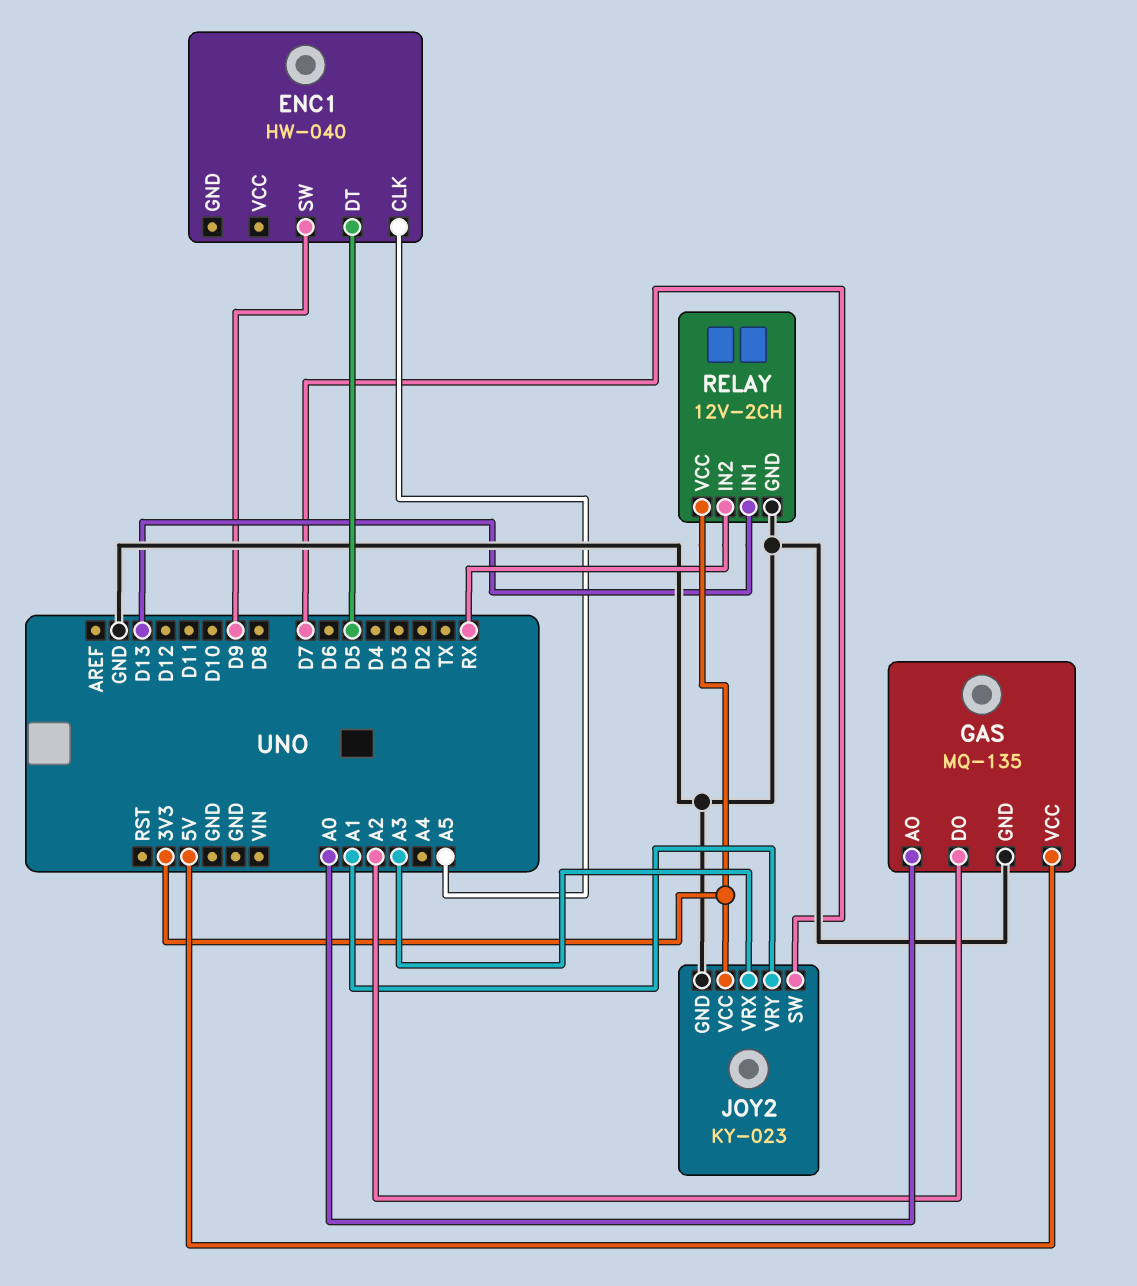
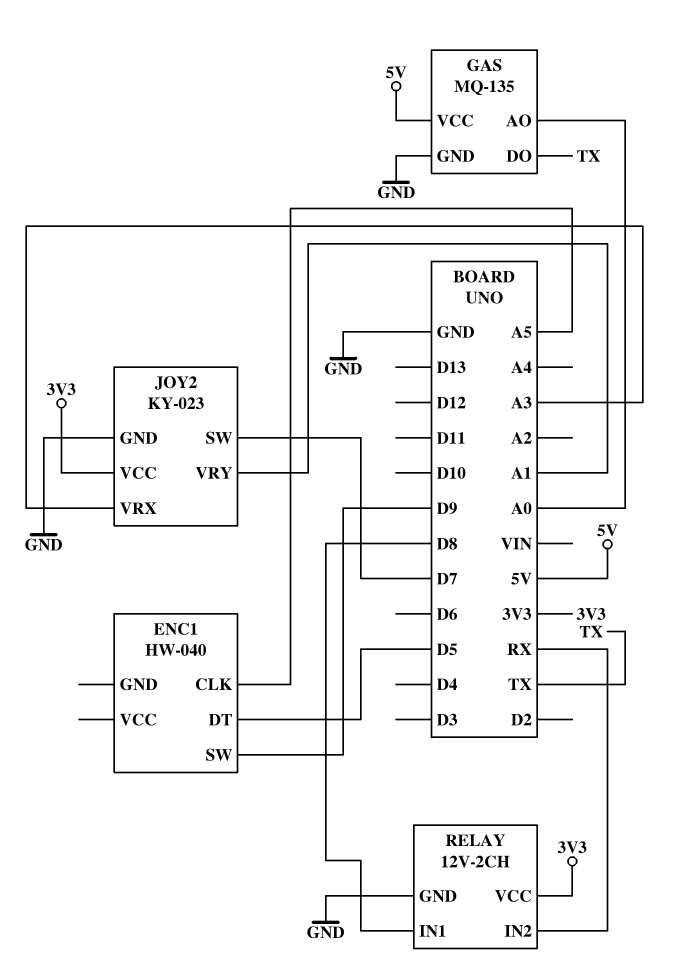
GAS pin DO: A2 -> TX
RELAY pin IN1: D13 -> D8

